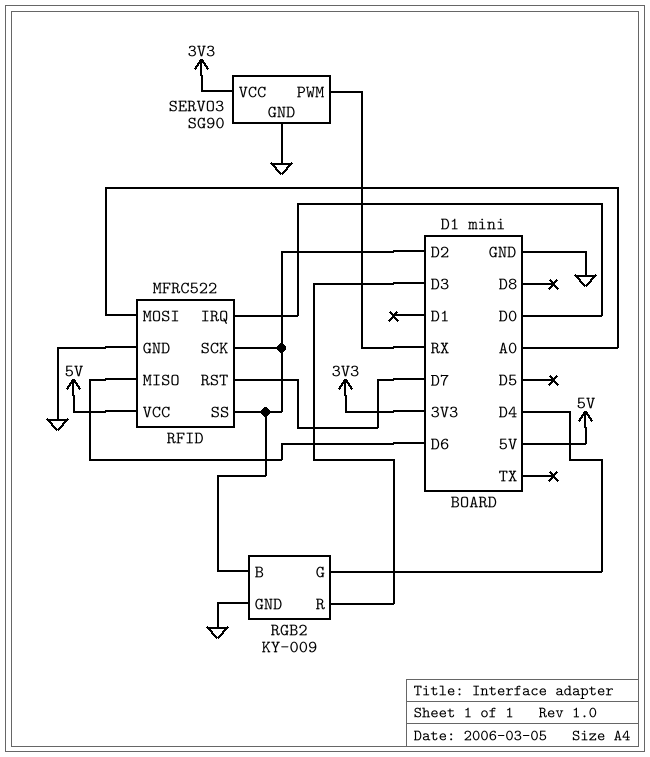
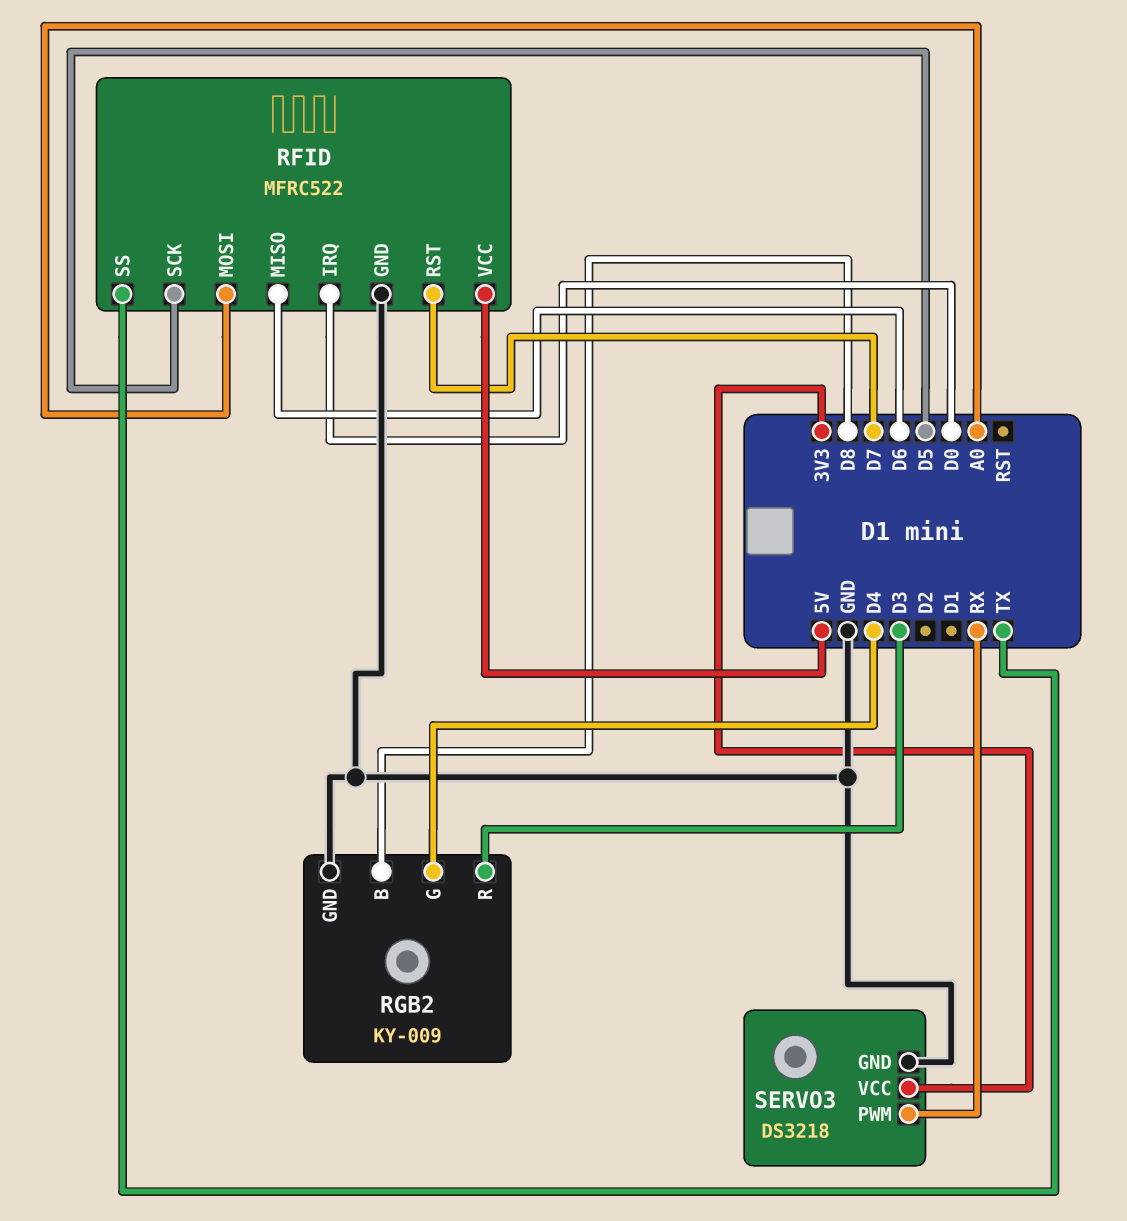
RFID pin SCK: D2 -> D5
RFID pin SS: D2 -> TX
RGB2 pin B: D2 -> D8
SERVO3: SG90 -> DS3218

